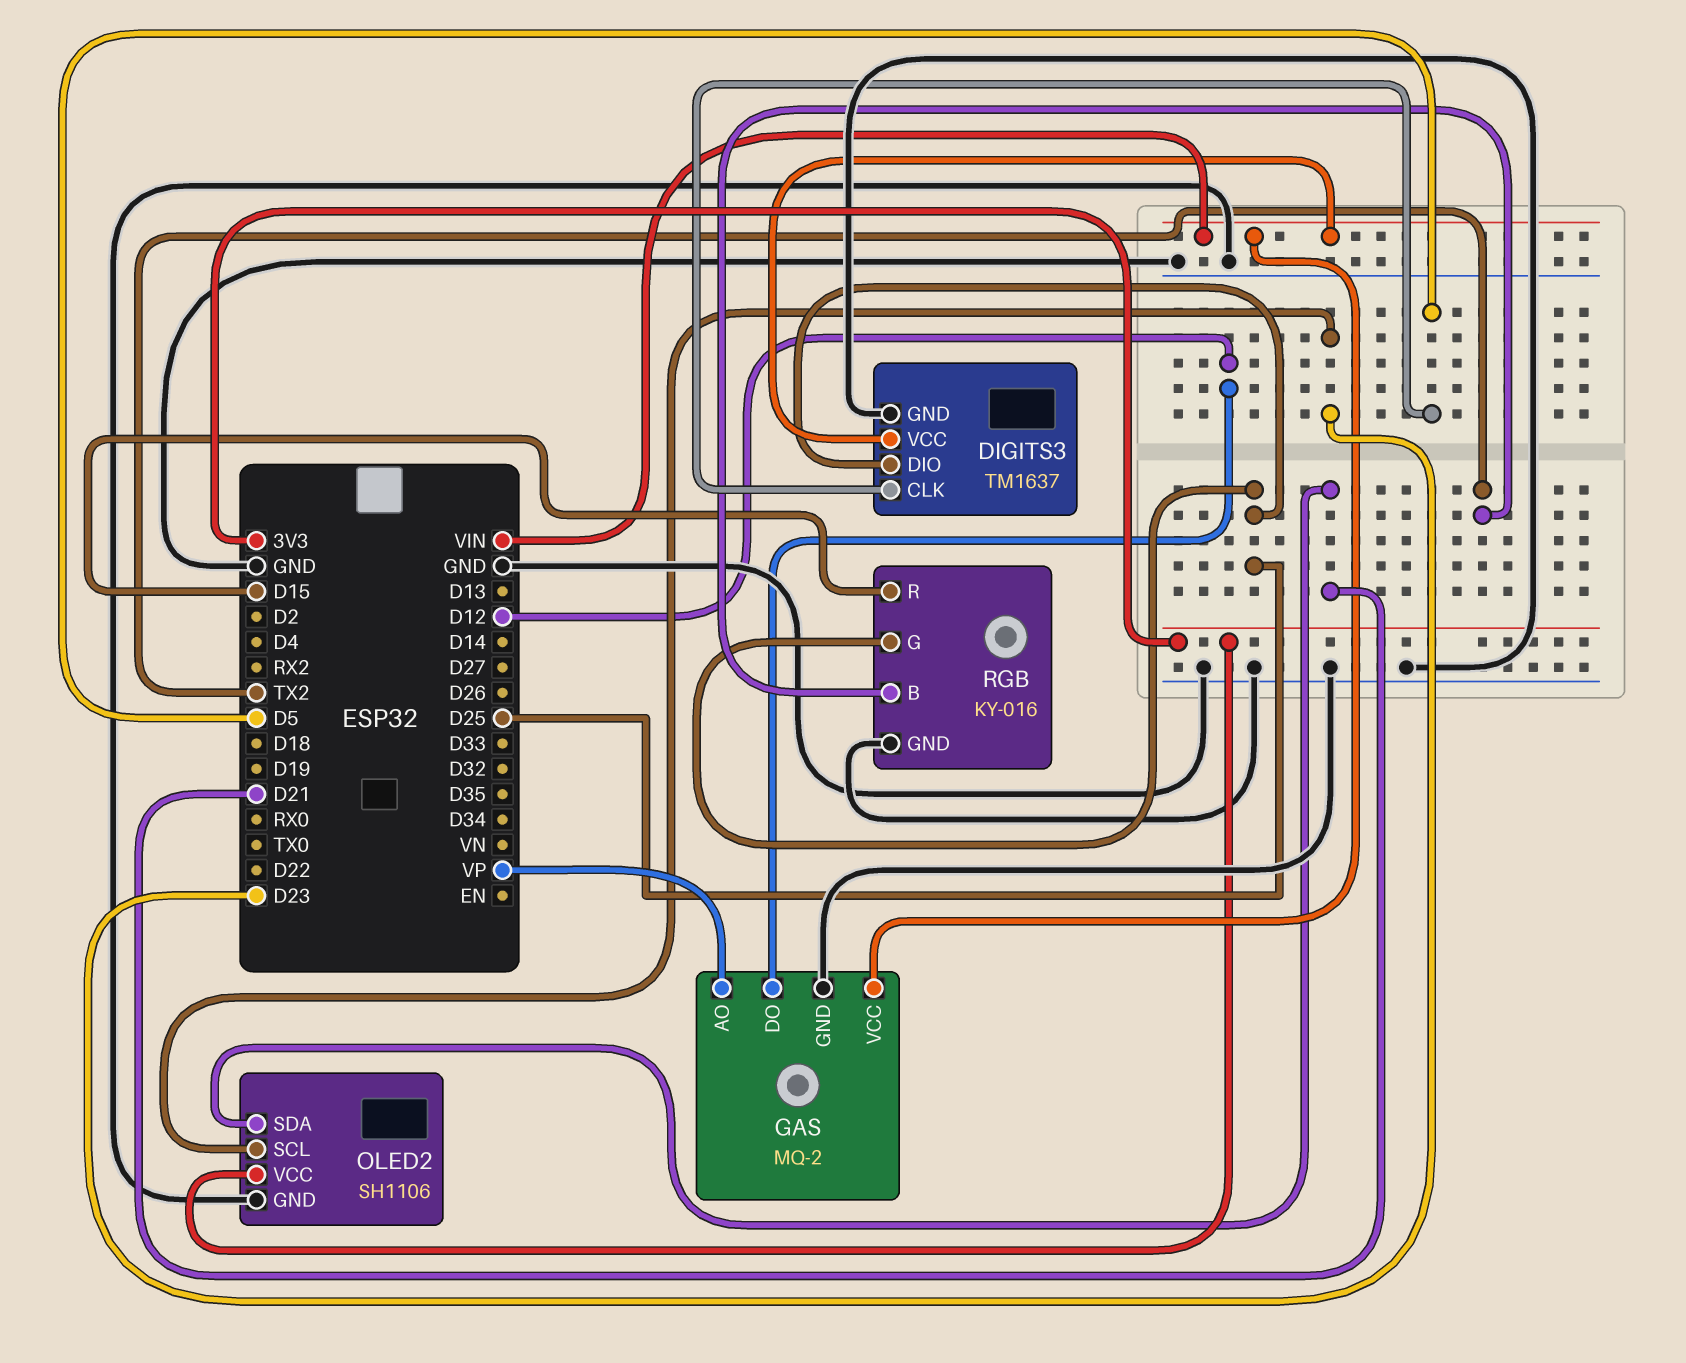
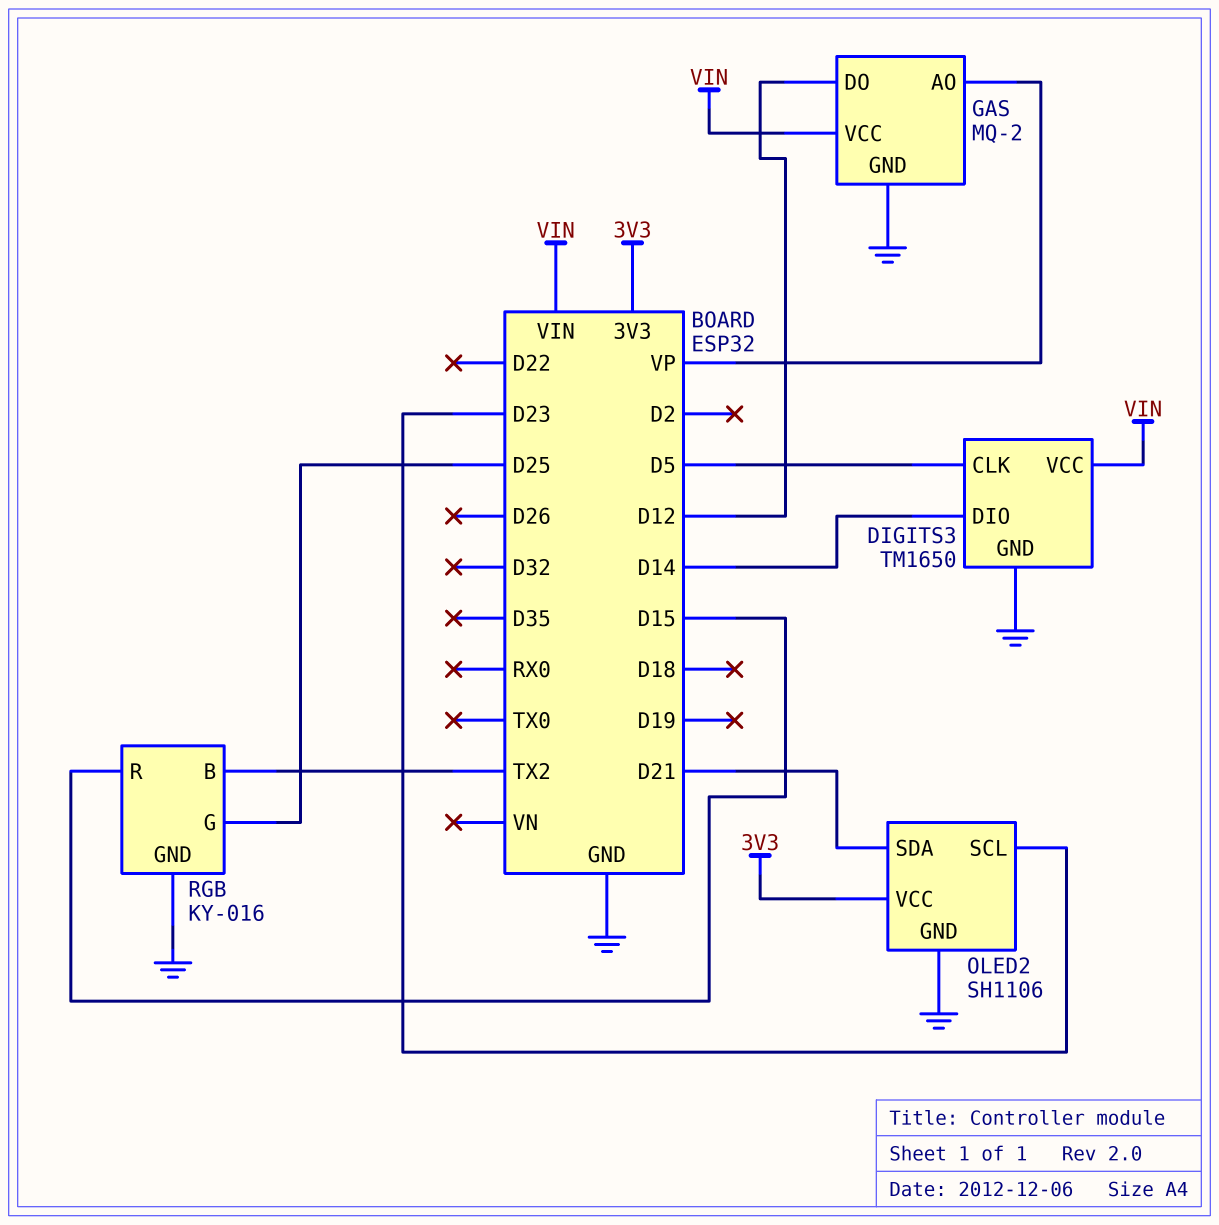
DIGITS3: TM1637 -> TM1650
DIGITS3 pin DIO: D25 -> D14

